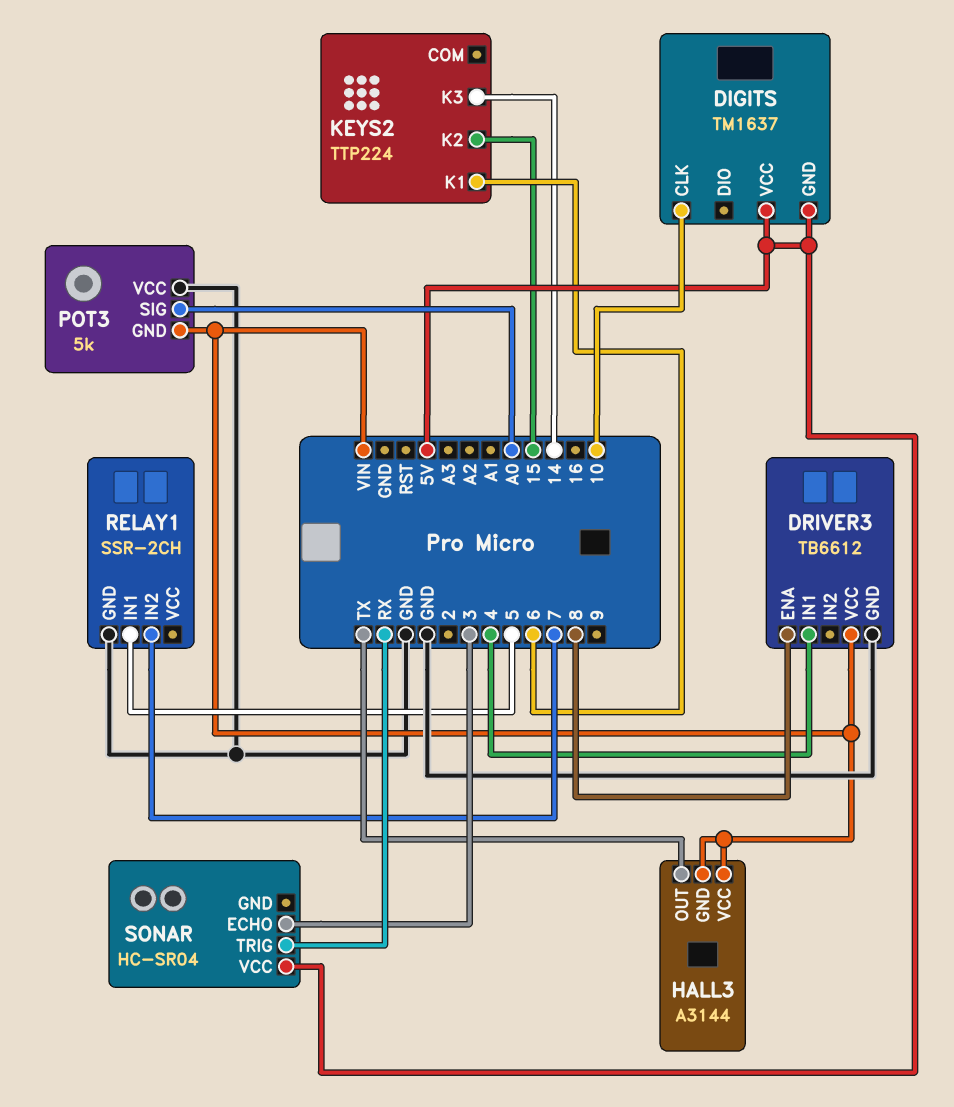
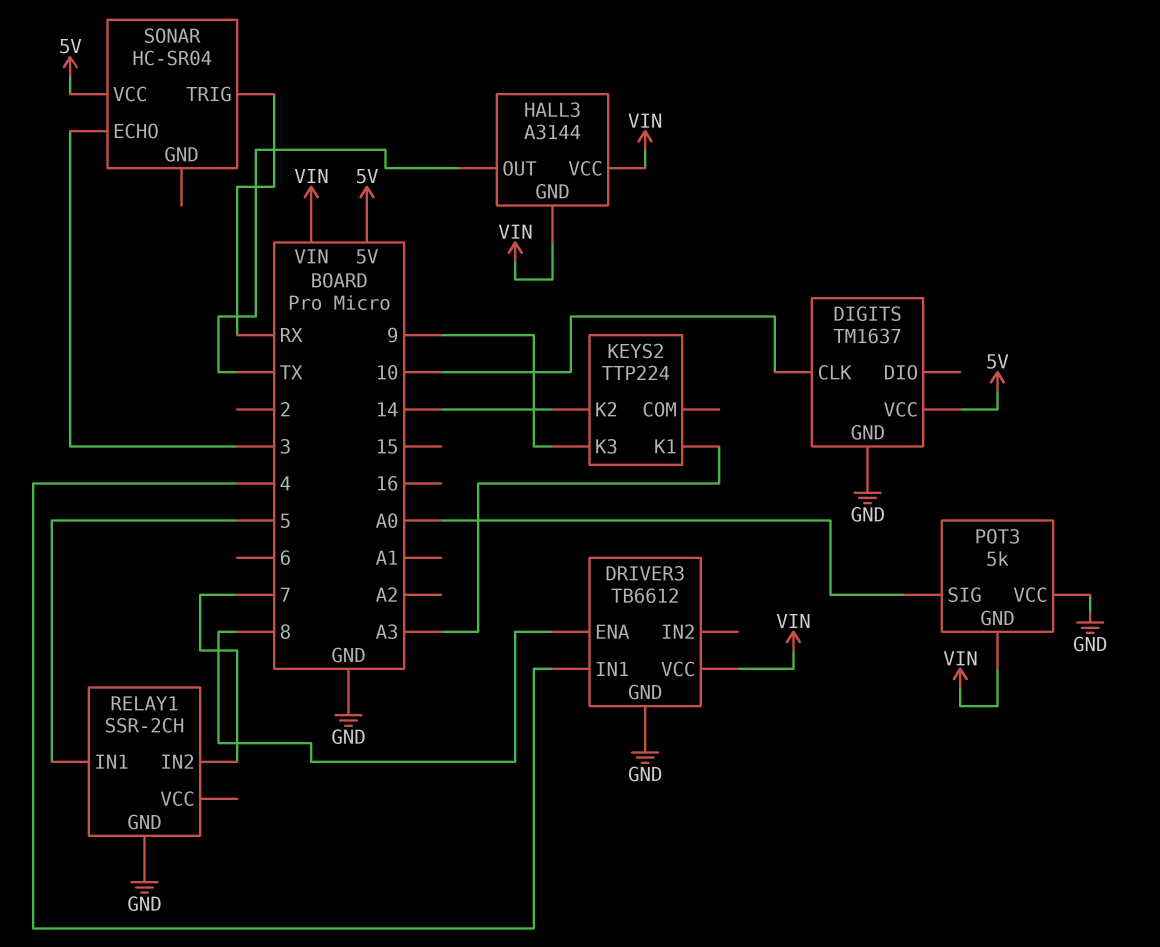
DIGITS pin GND: 5V -> GND
KEYS2 pin K1: 6 -> A3
KEYS2 pin K2: 15 -> 14
KEYS2 pin K3: 14 -> 9

